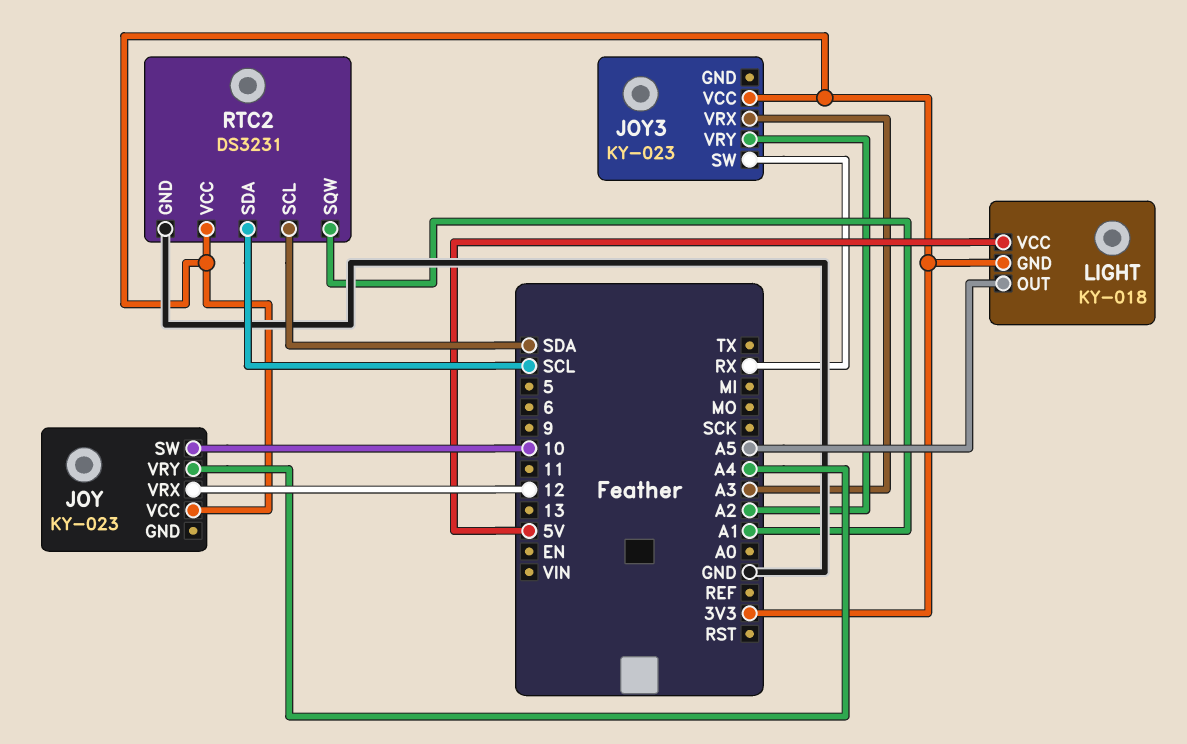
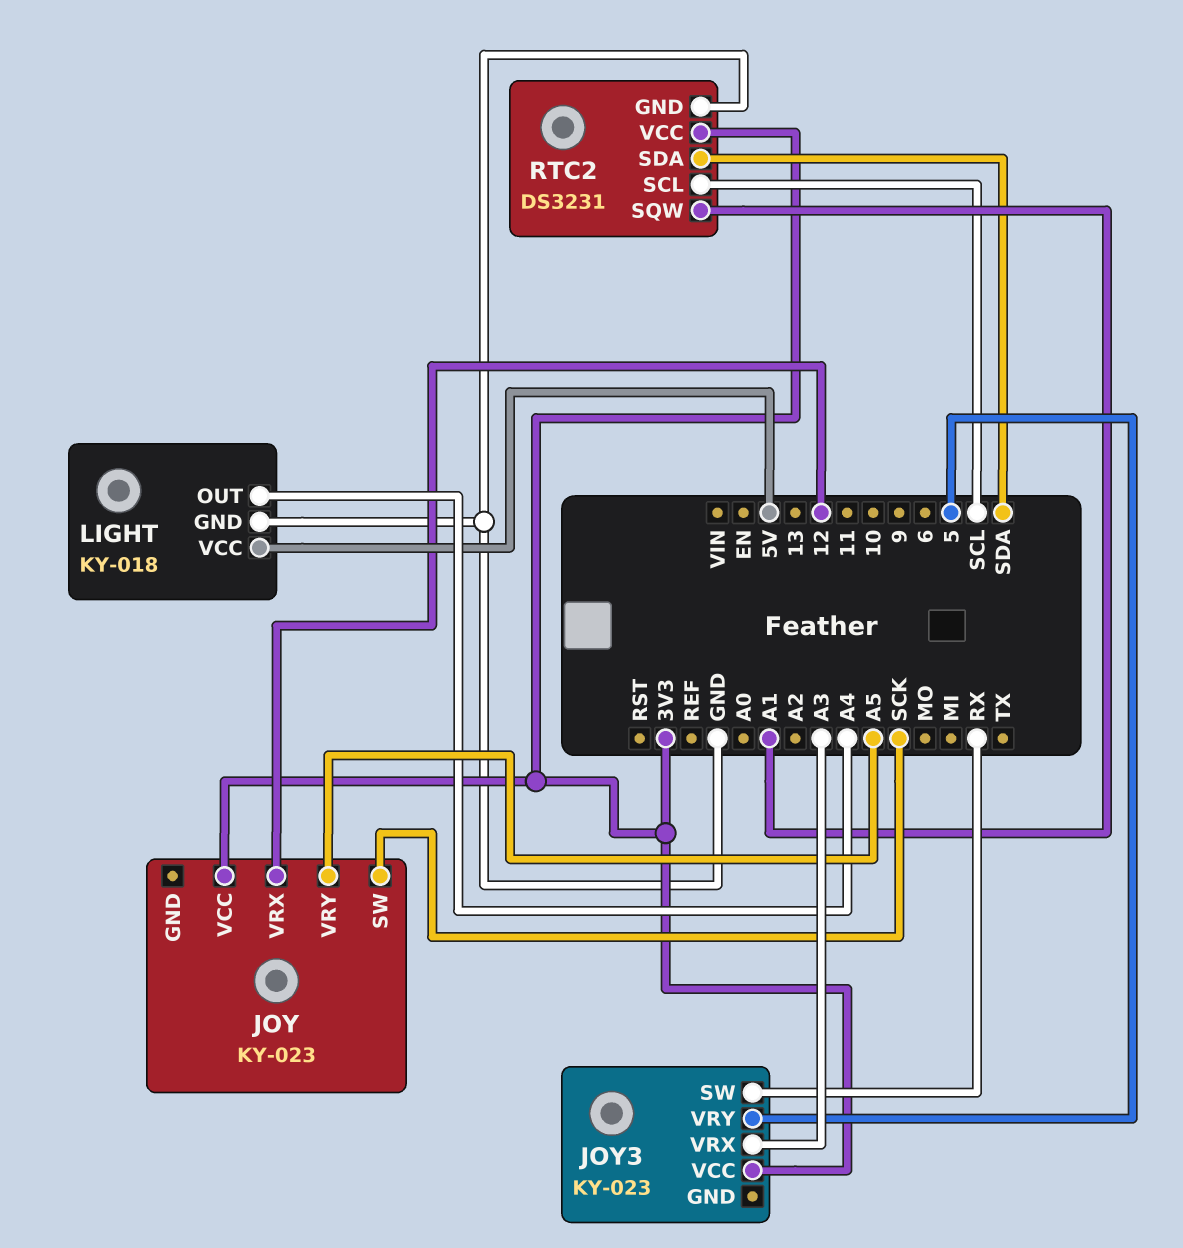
JOY pin SW: 10 -> SCK
JOY pin VRY: A4 -> A5
JOY3 pin VRY: A2 -> 5
LIGHT pin GND: 3V3 -> GND
LIGHT pin OUT: A5 -> A4
RTC2 pin SCL: SDA -> SCL
RTC2 pin SDA: SCL -> SDA

